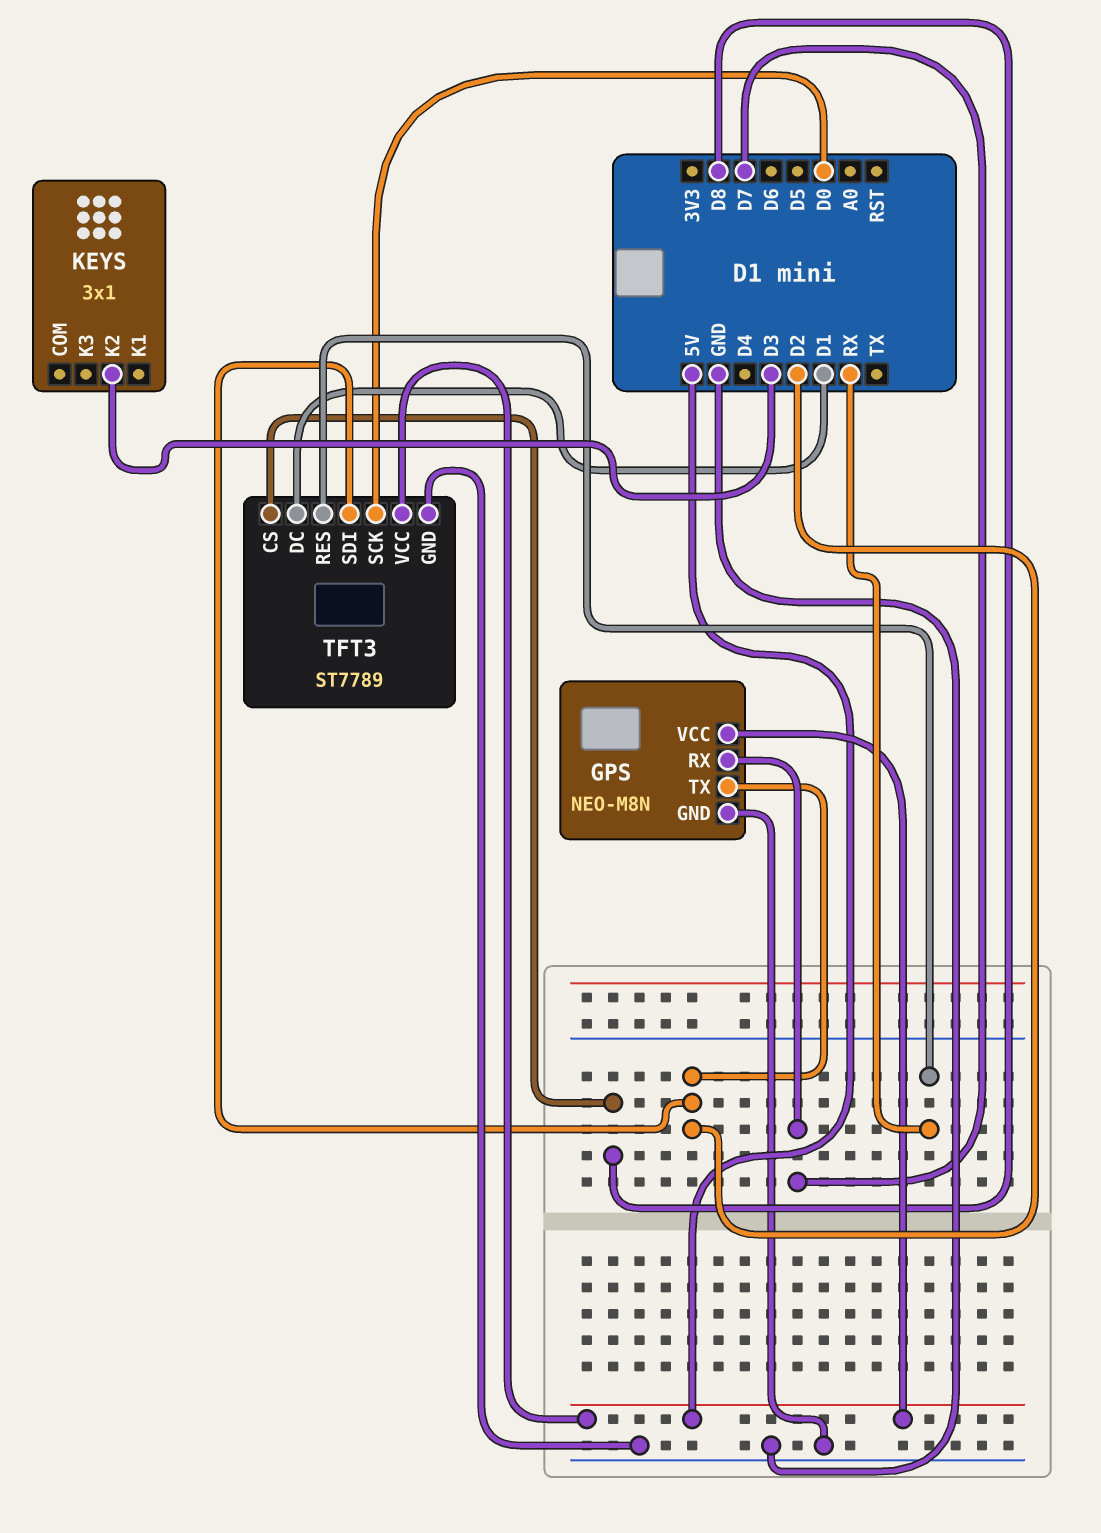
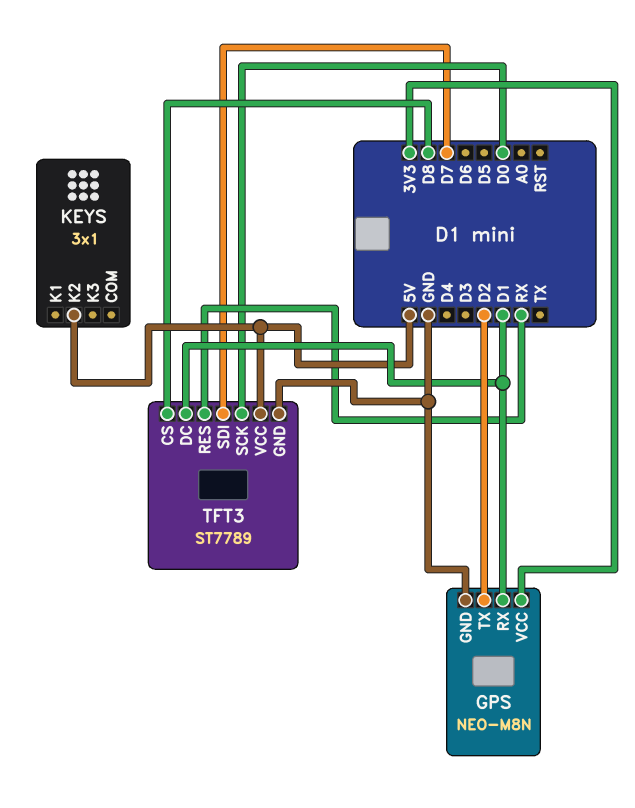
GPS pin RX: D7 -> D1
GPS pin VCC: 5V -> 3V3
KEYS pin K2: D3 -> 5V
TFT3 pin SDI: D2 -> D7

